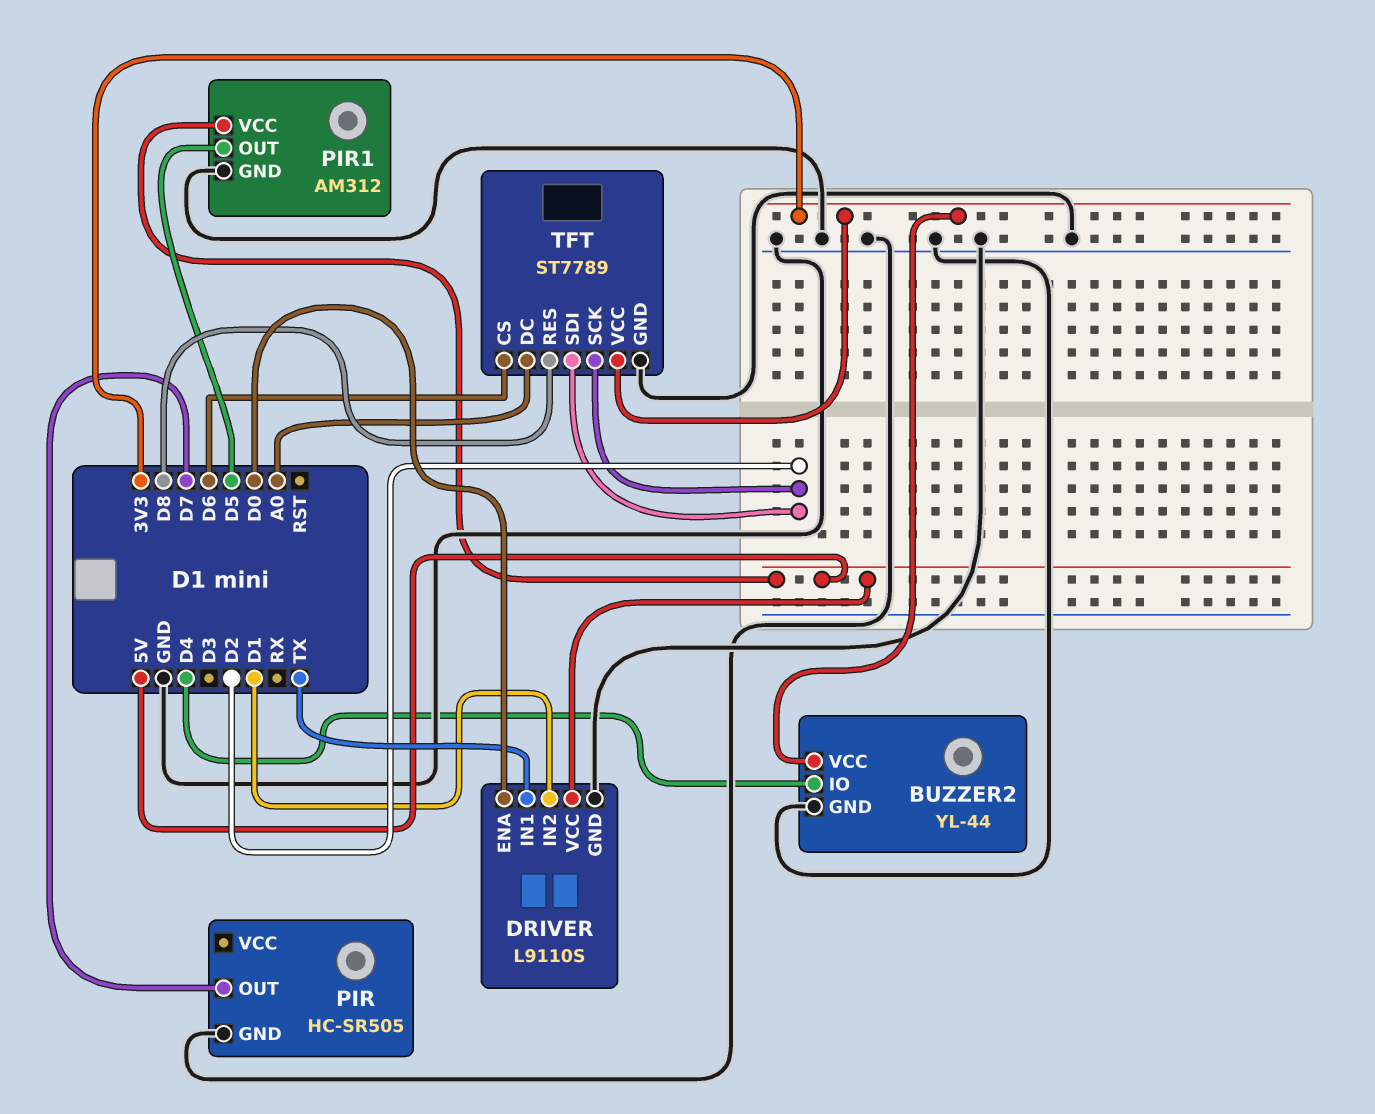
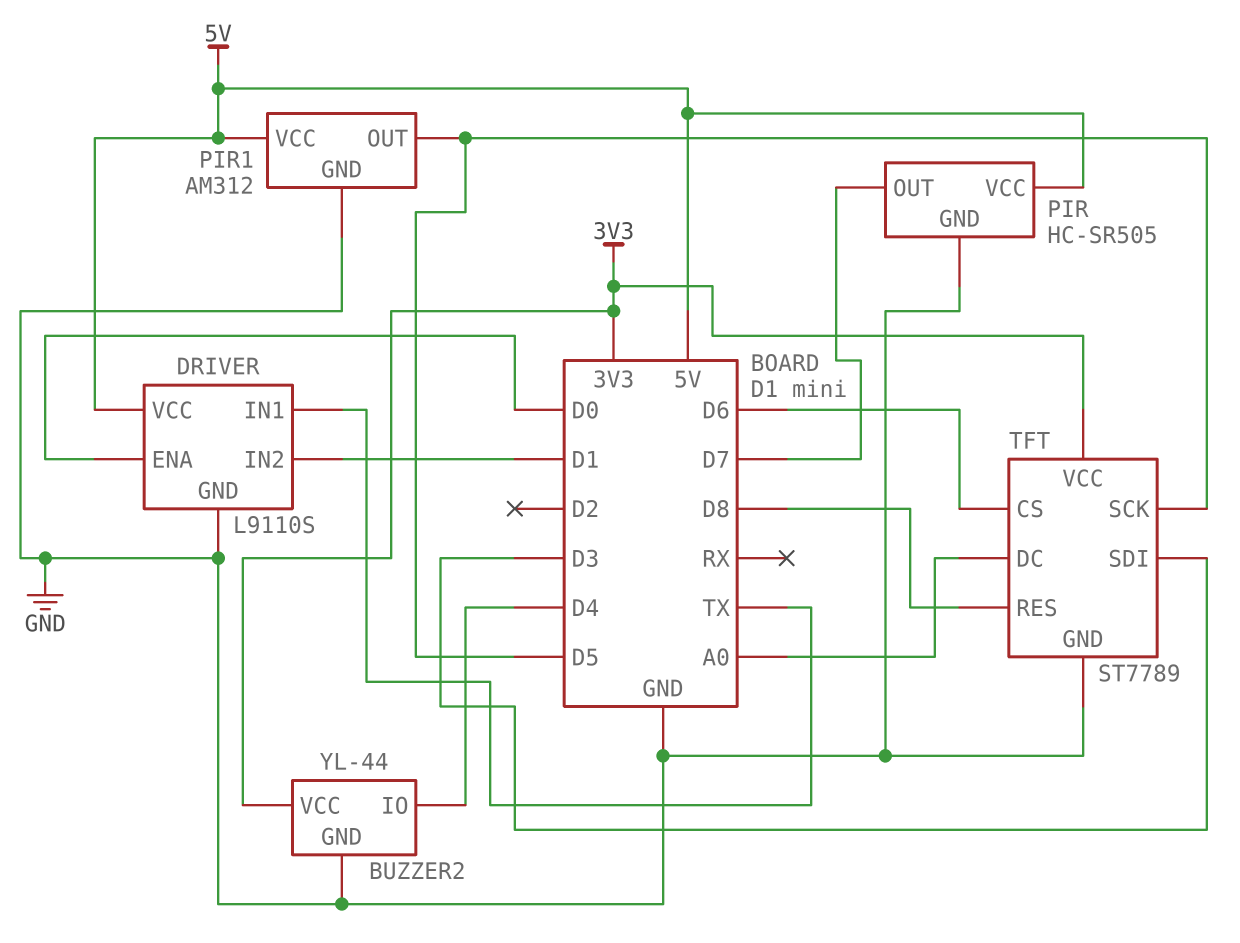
PIR pin VCC: none -> 5V
TFT pin SCK: D2 -> D5
TFT pin SDI: D2 -> D3

